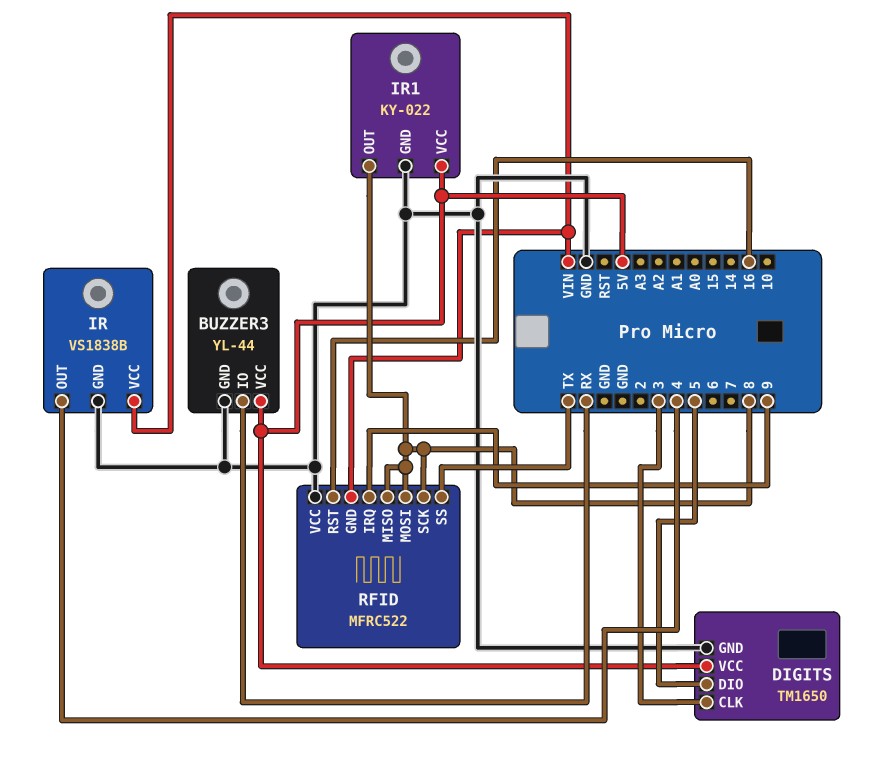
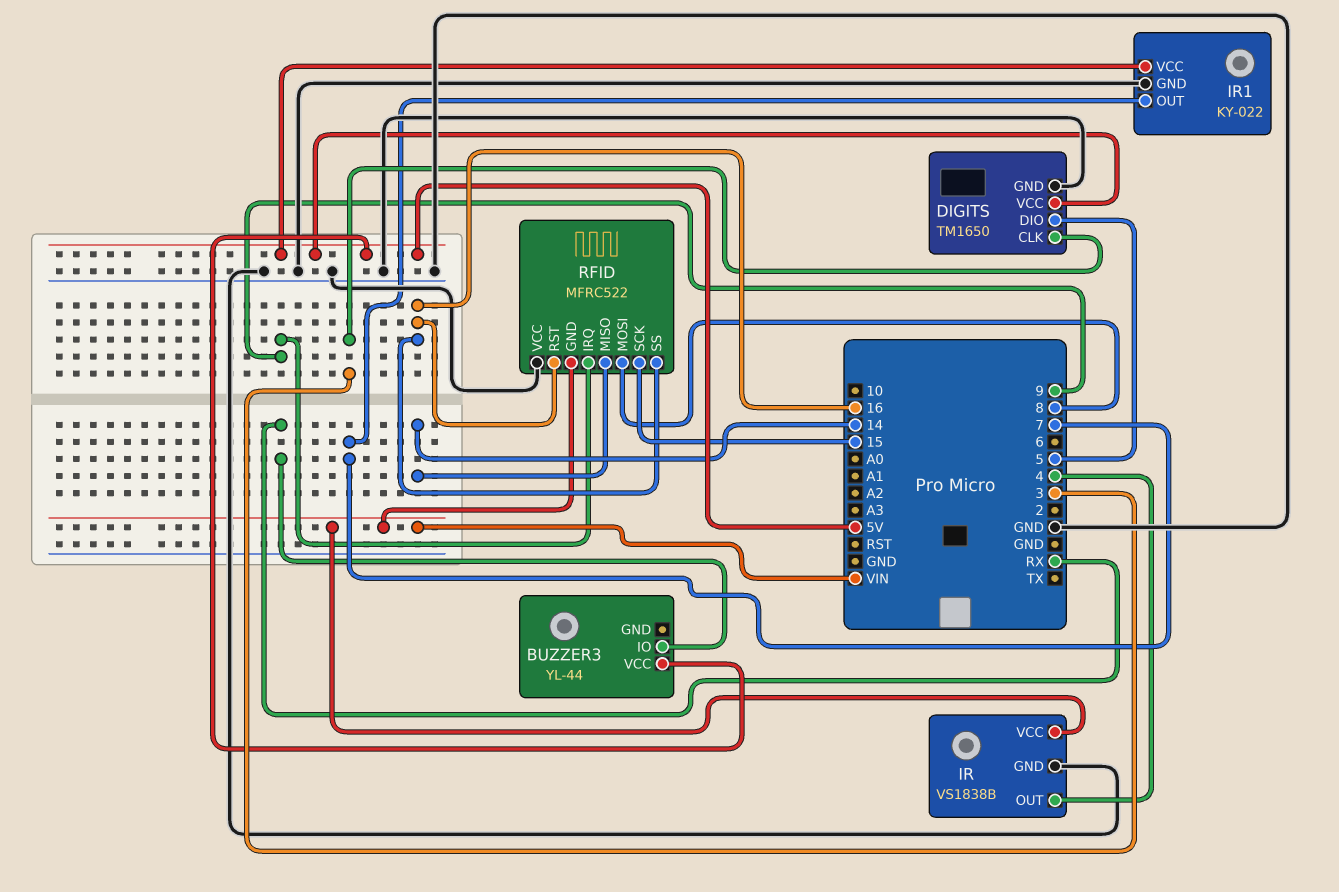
BUZZER3 pin GND: GND -> none
IR1 pin OUT: 8 -> 7
RFID pin MISO: 8 -> 14
RFID pin SCK: 8 -> 15
RFID pin SS: TX -> 16

